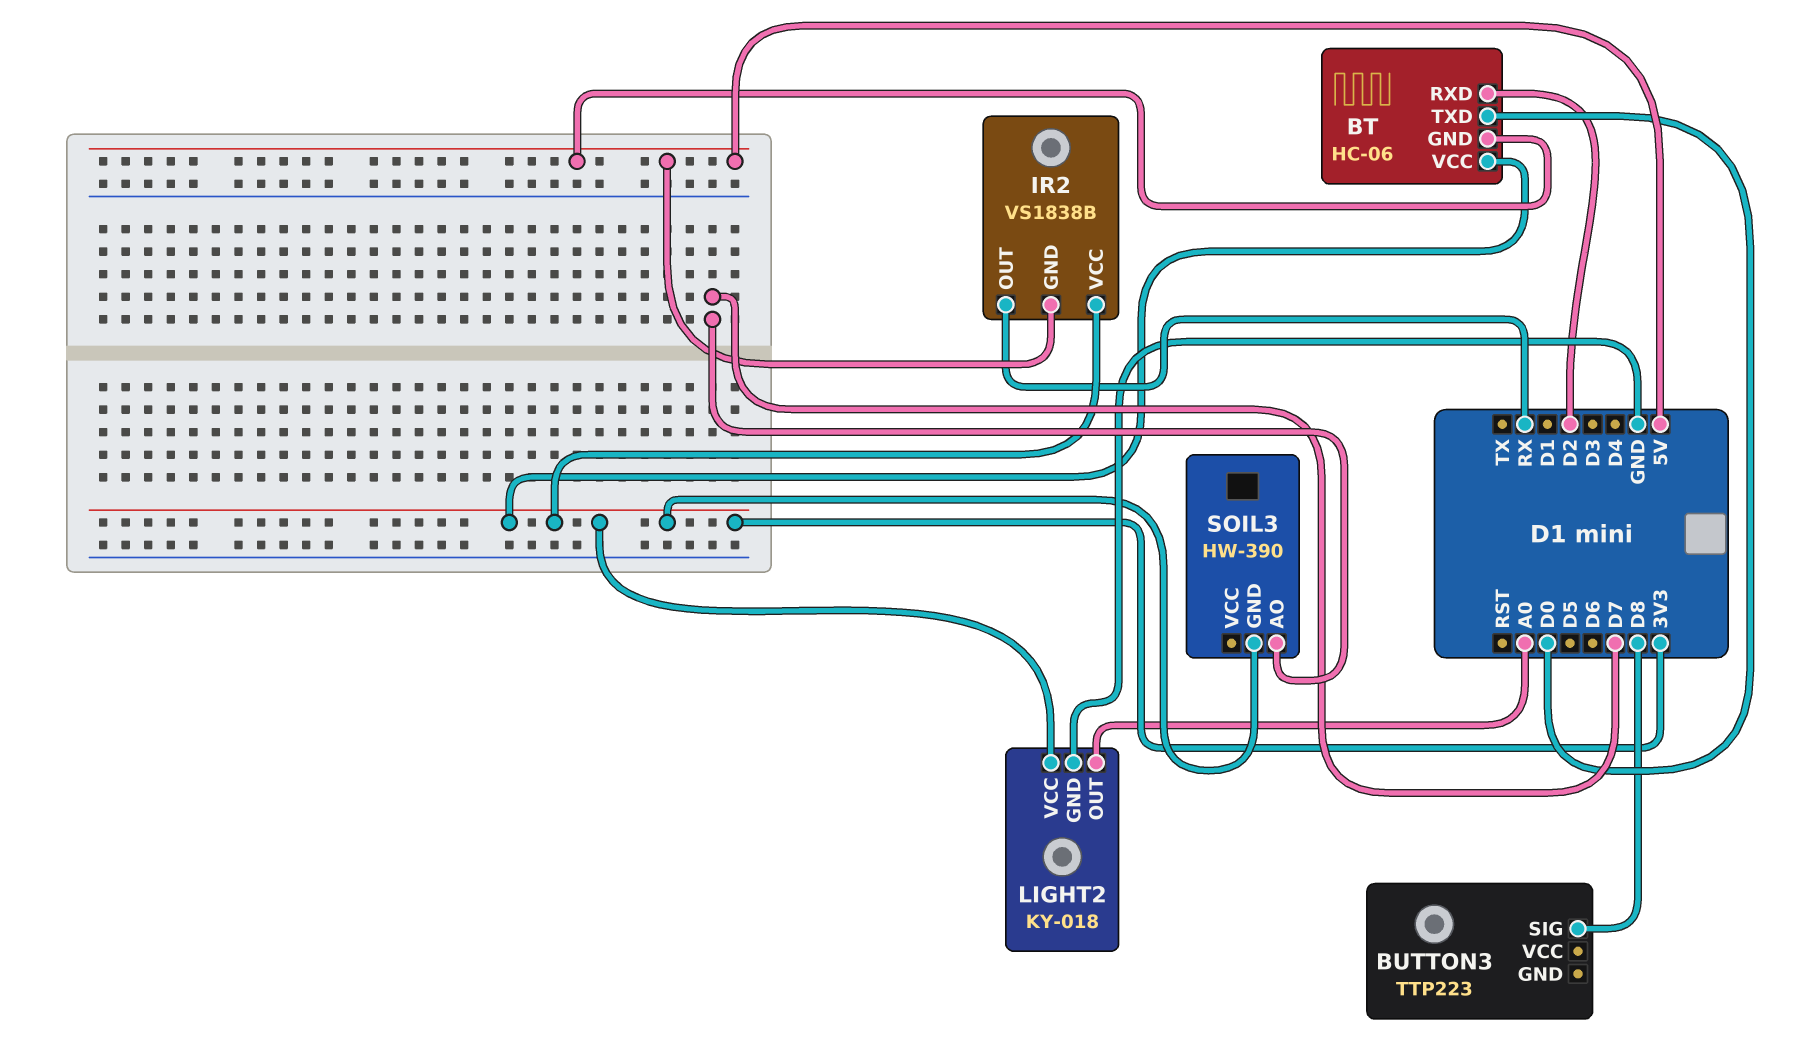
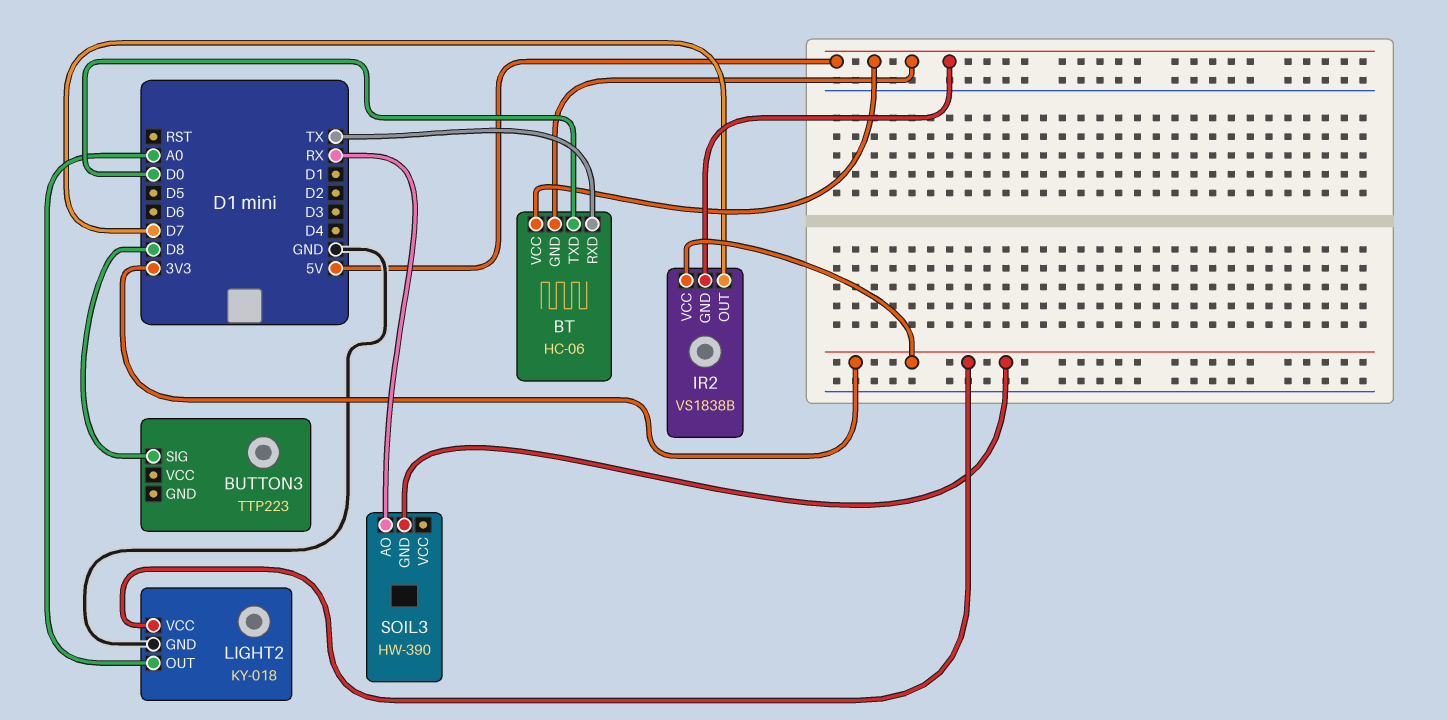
BT pin RXD: D2 -> TX
BT pin VCC: 3V3 -> 5V
IR2 pin OUT: RX -> D7
SOIL3 pin AO: D7 -> RX

